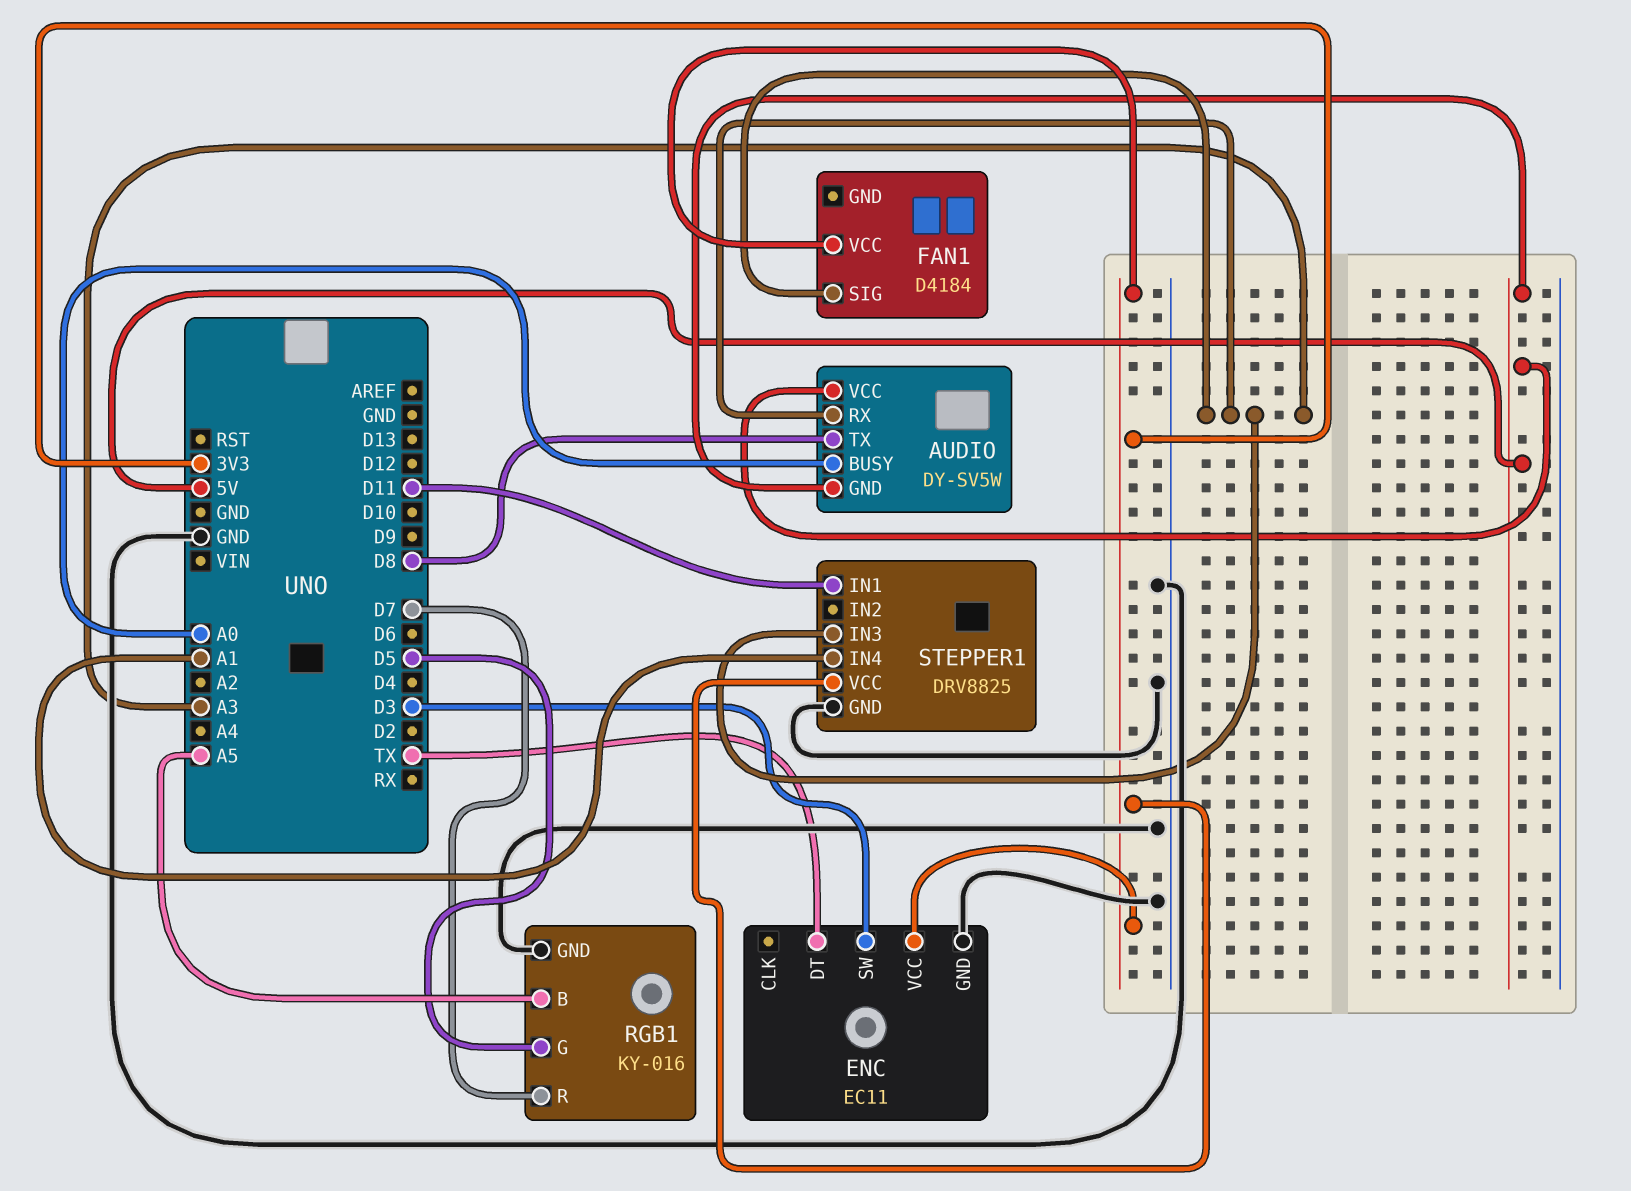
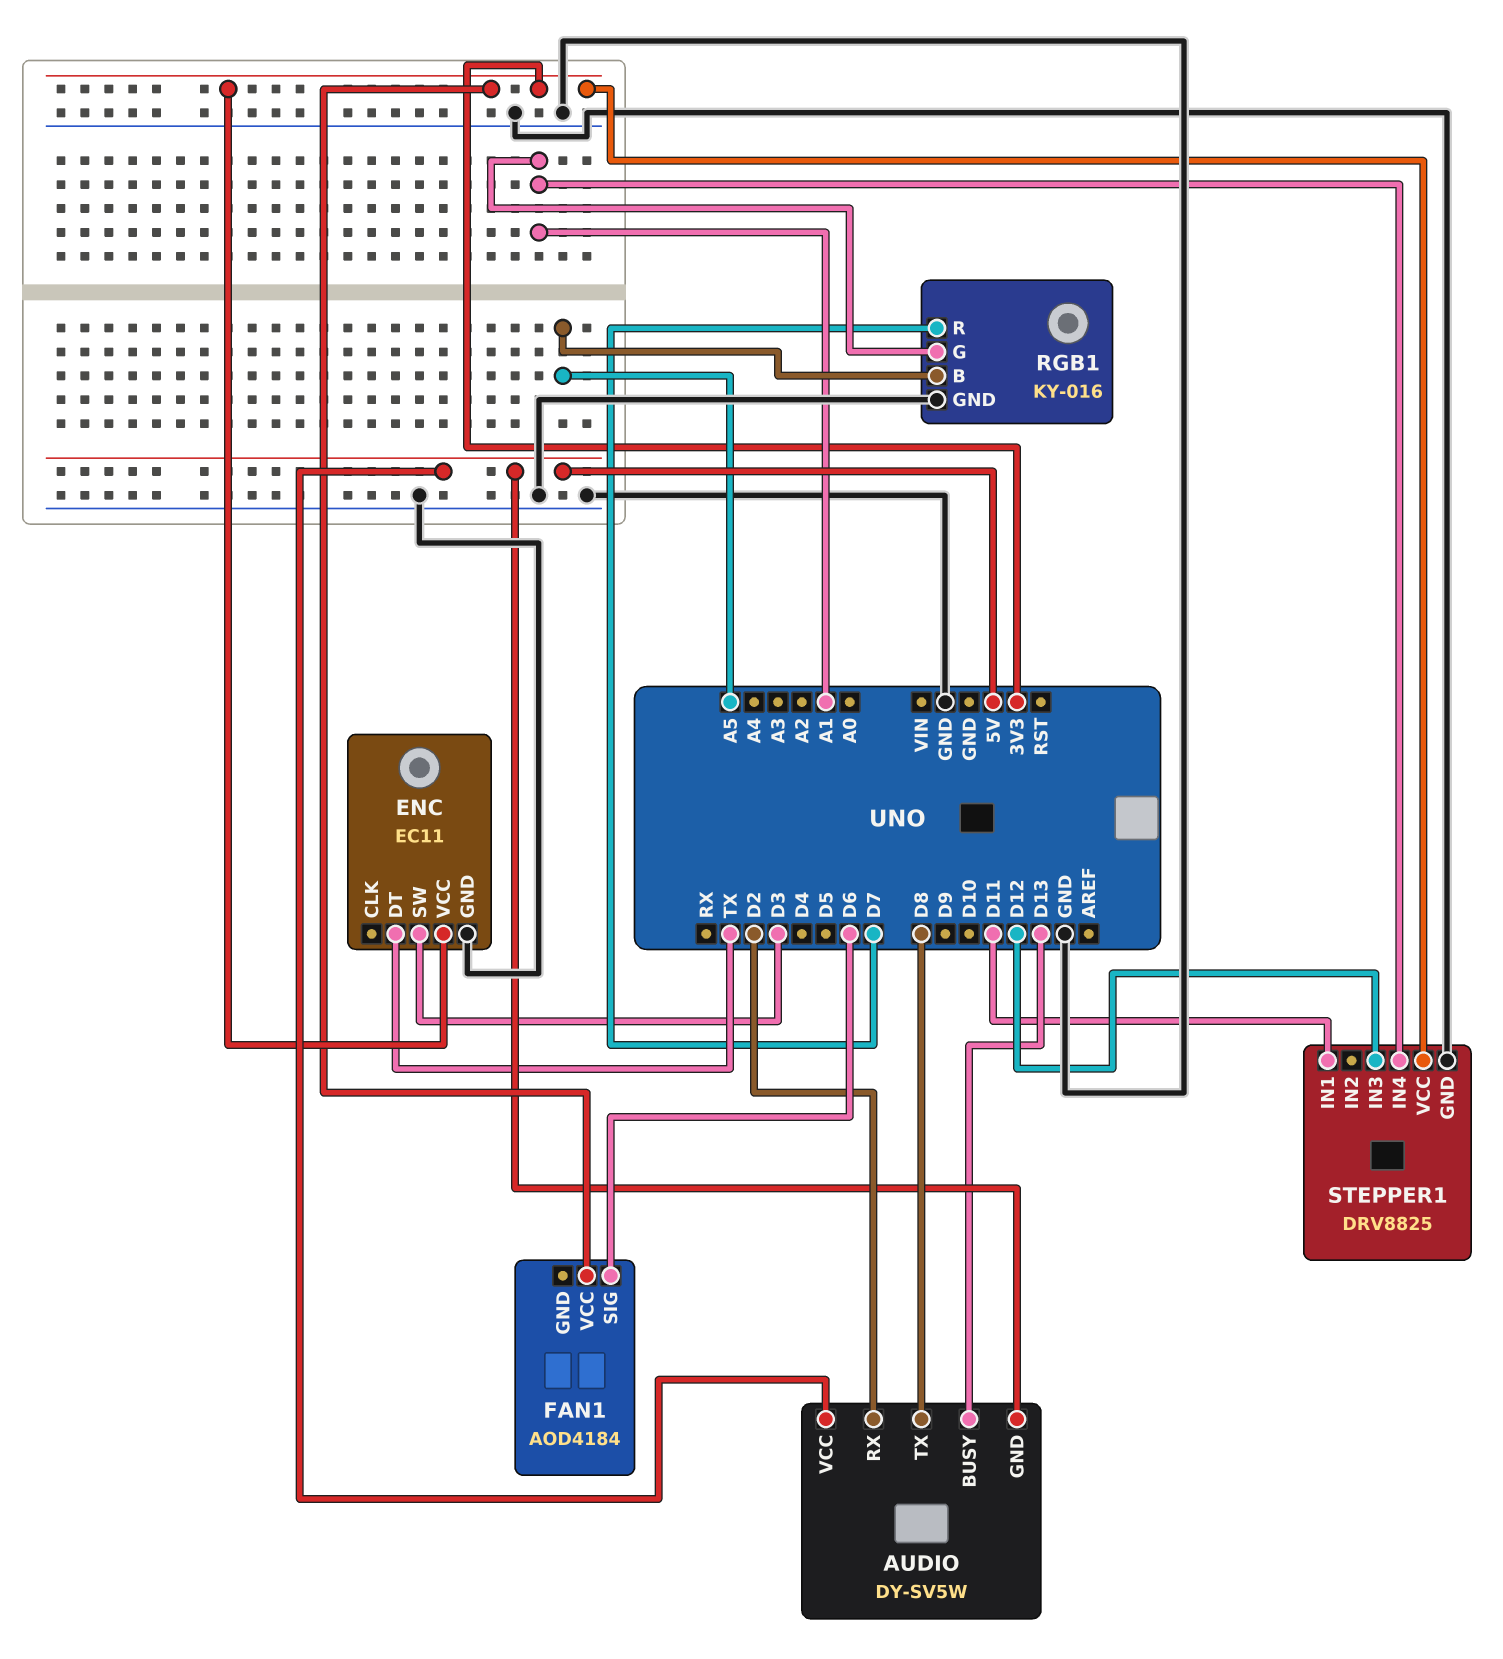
AUDIO pin BUSY: A0 -> D13
AUDIO pin RX: A3 -> D2
FAN1: D4184 -> AOD4184
FAN1 pin SIG: A3 -> D6
RGB1 pin G: D5 -> A1
STEPPER1 pin IN3: A3 -> D12

